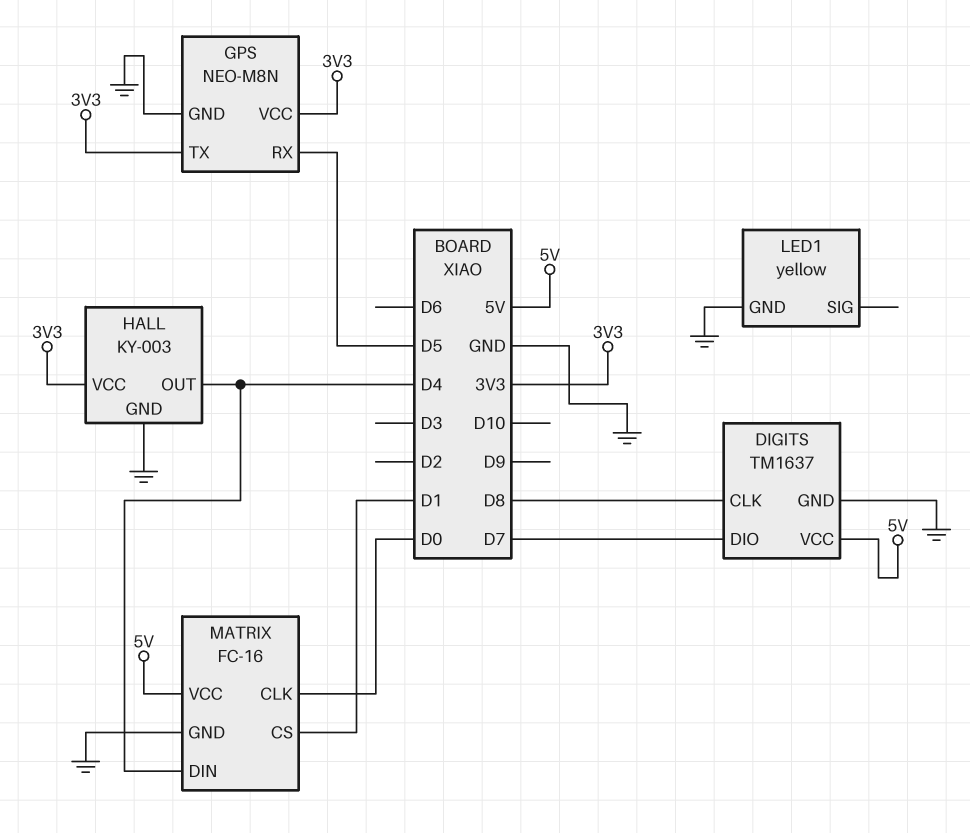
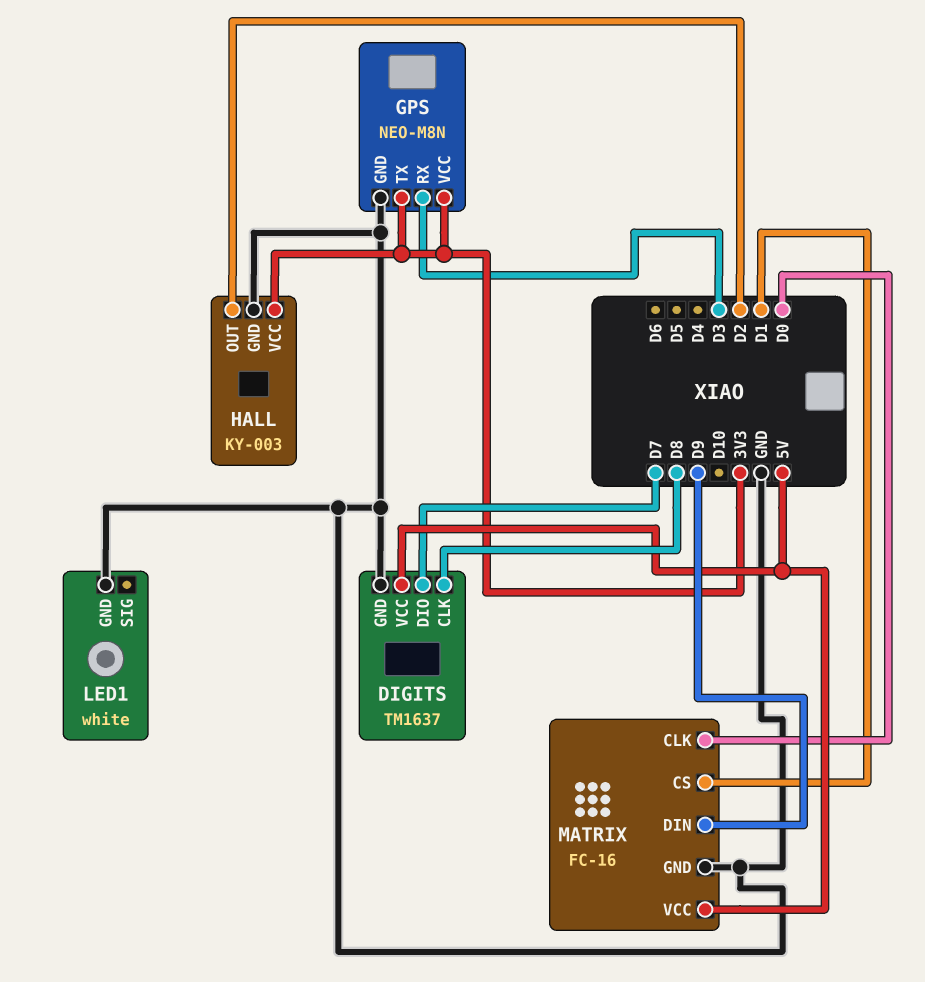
GPS pin RX: D5 -> D3
HALL pin OUT: D4 -> D2
LED1: yellow -> white
MATRIX pin DIN: D4 -> D9

